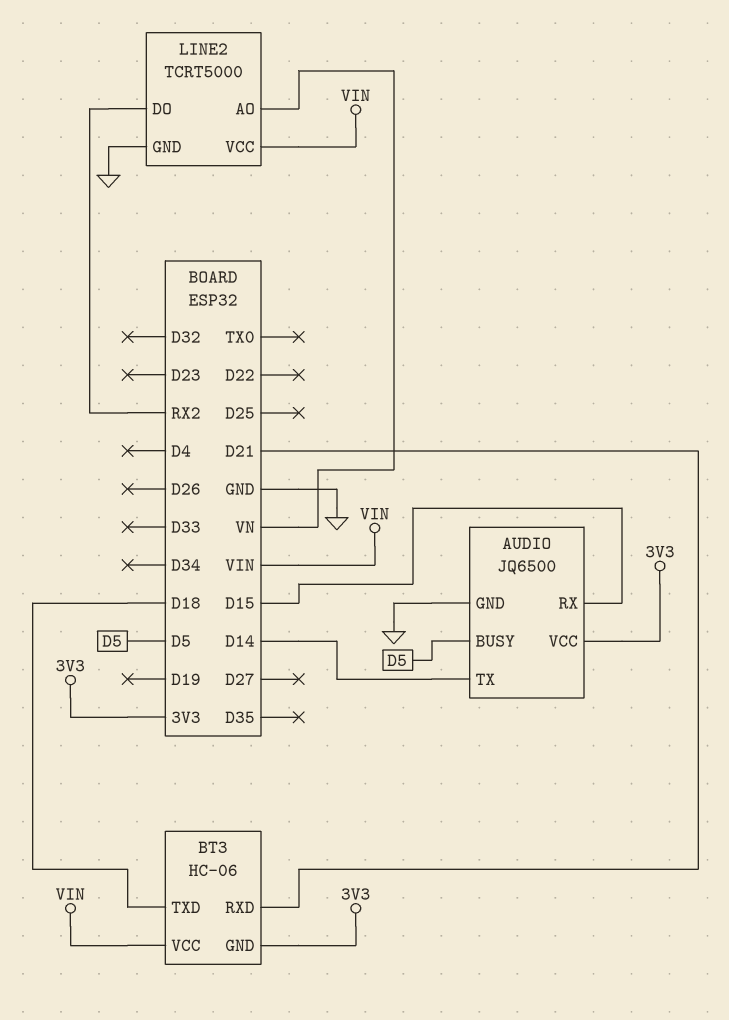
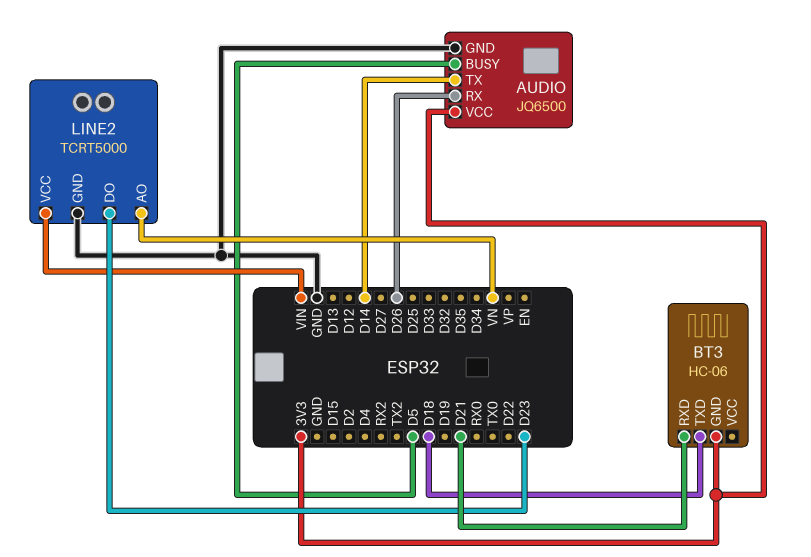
AUDIO pin RX: D15 -> D26
BT3 pin VCC: VIN -> none
LINE2 pin DO: RX2 -> D23

